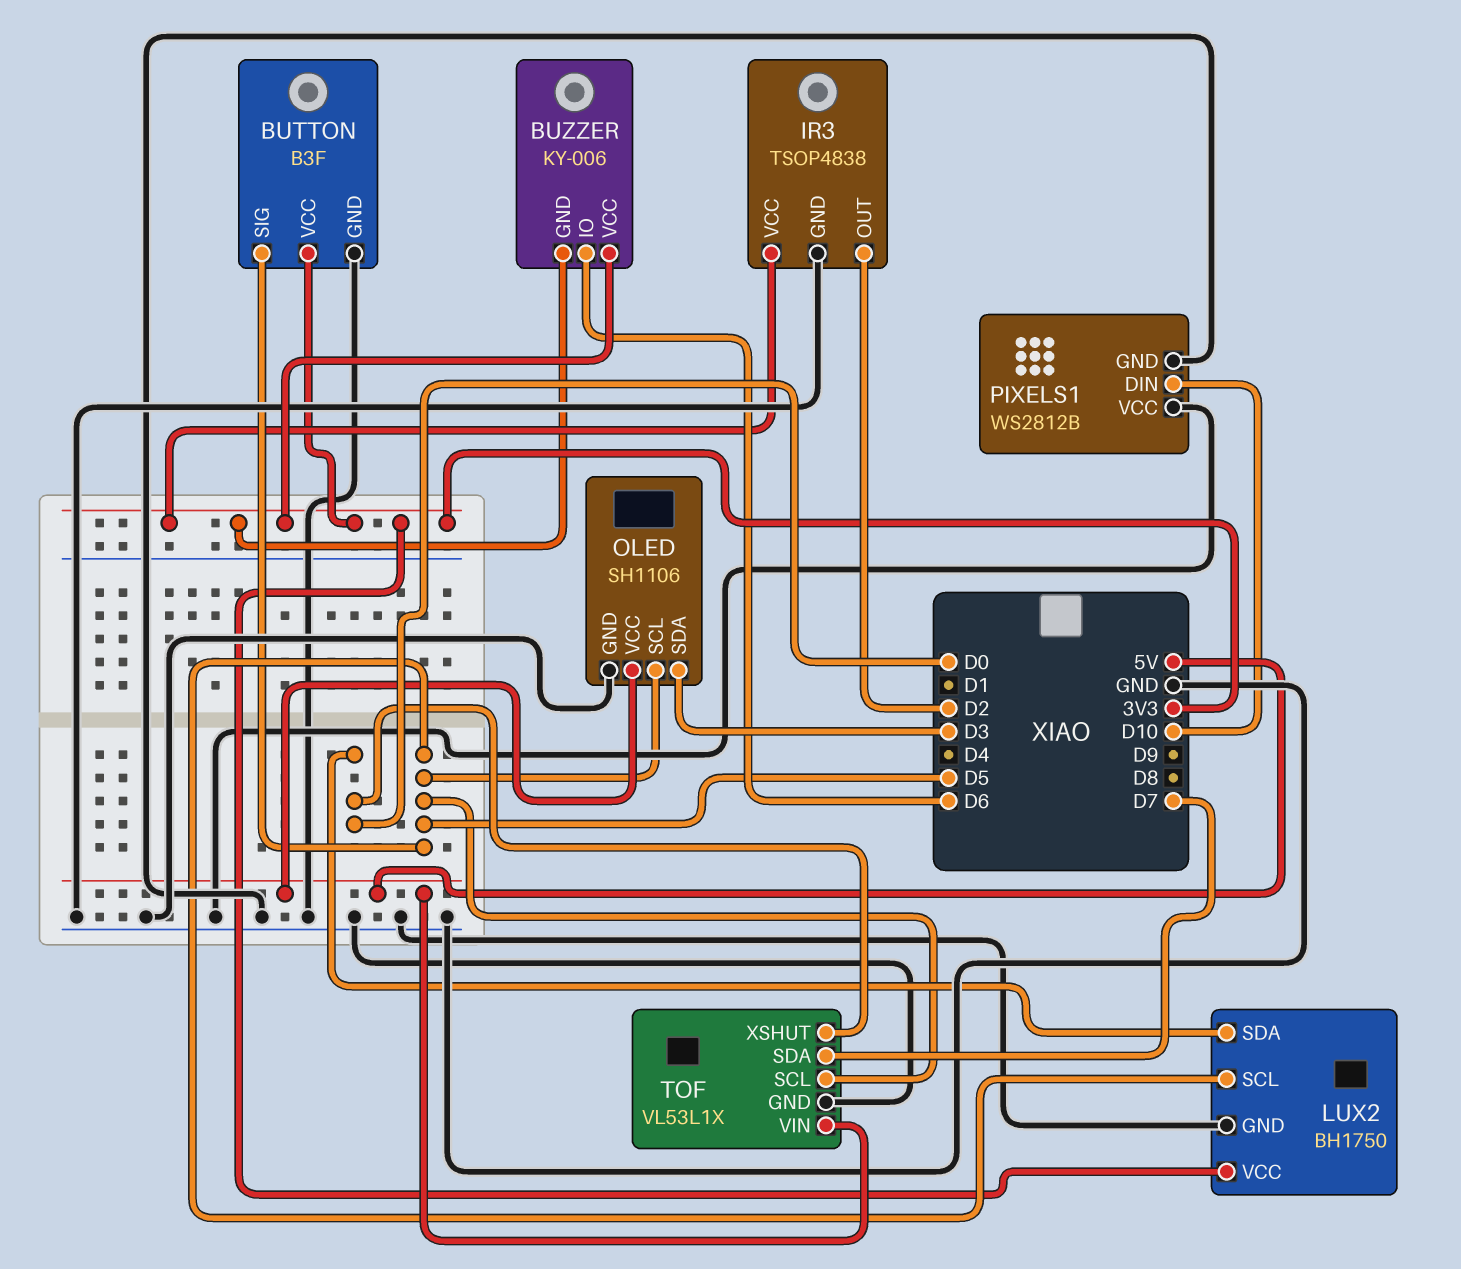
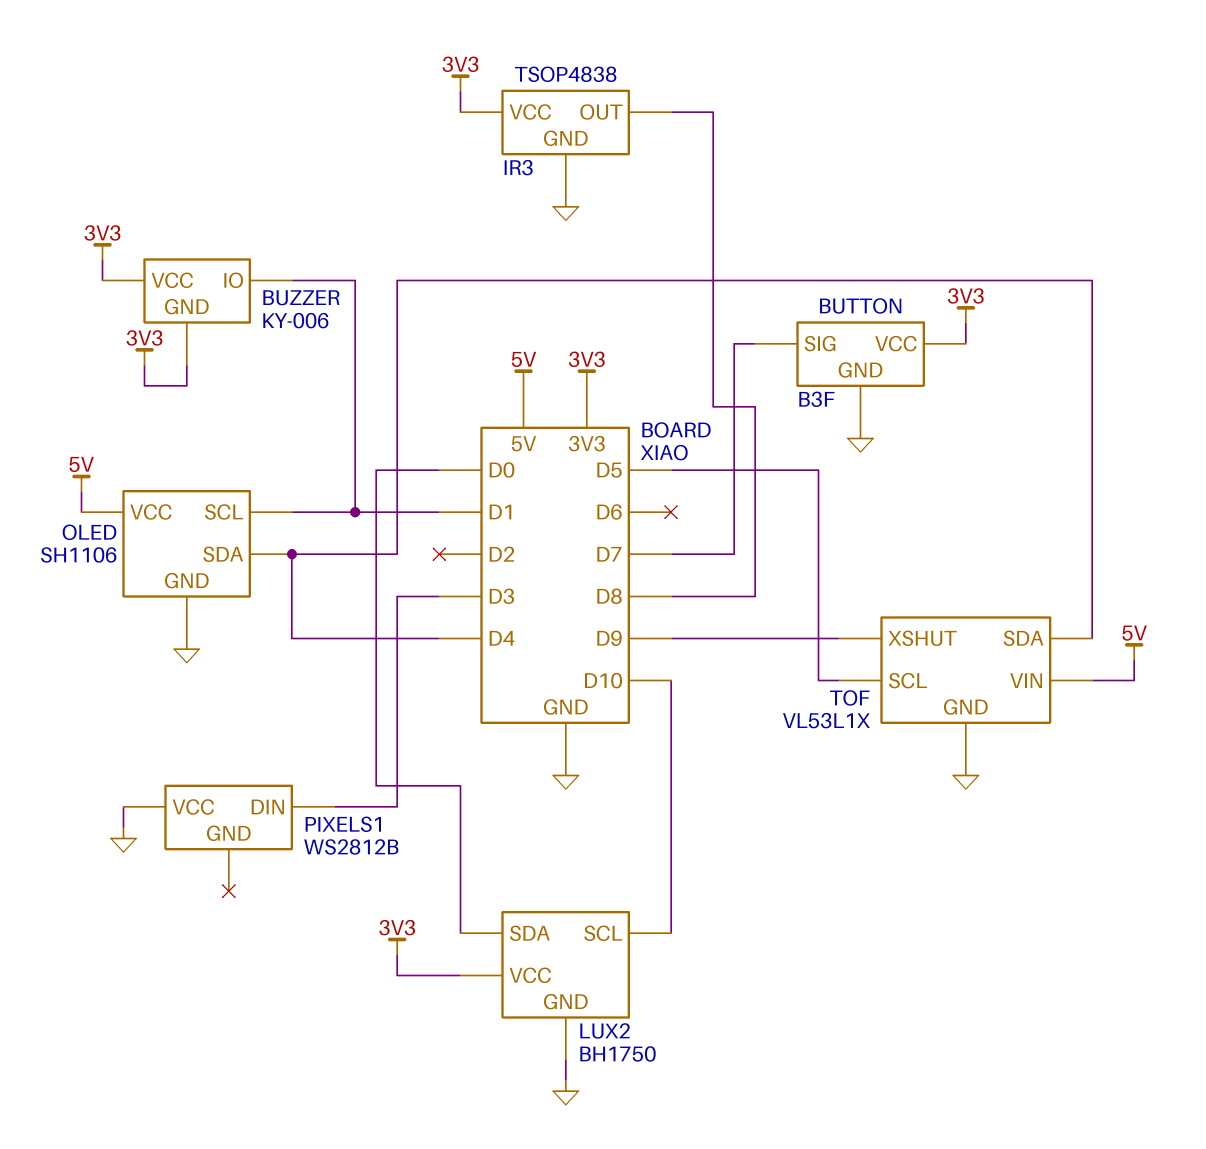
BUTTON pin SIG: D5 -> D7
BUZZER pin IO: D6 -> D1
IR3 pin OUT: D2 -> D8
LUX2 pin SCL: D5 -> D10
OLED pin SCL: D5 -> D1
OLED pin SDA: D3 -> D4
PIXELS1 pin DIN: D10 -> D3
PIXELS1 pin GND: GND -> none
TOF pin SDA: D7 -> D4
TOF pin XSHUT: D0 -> D9

